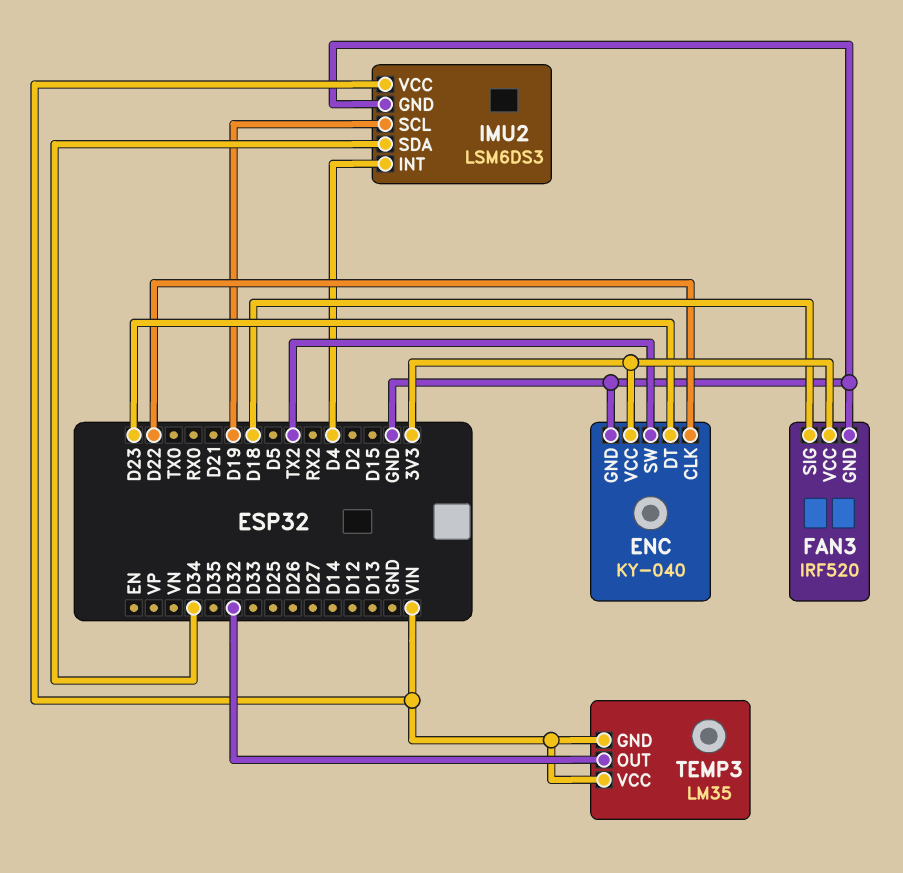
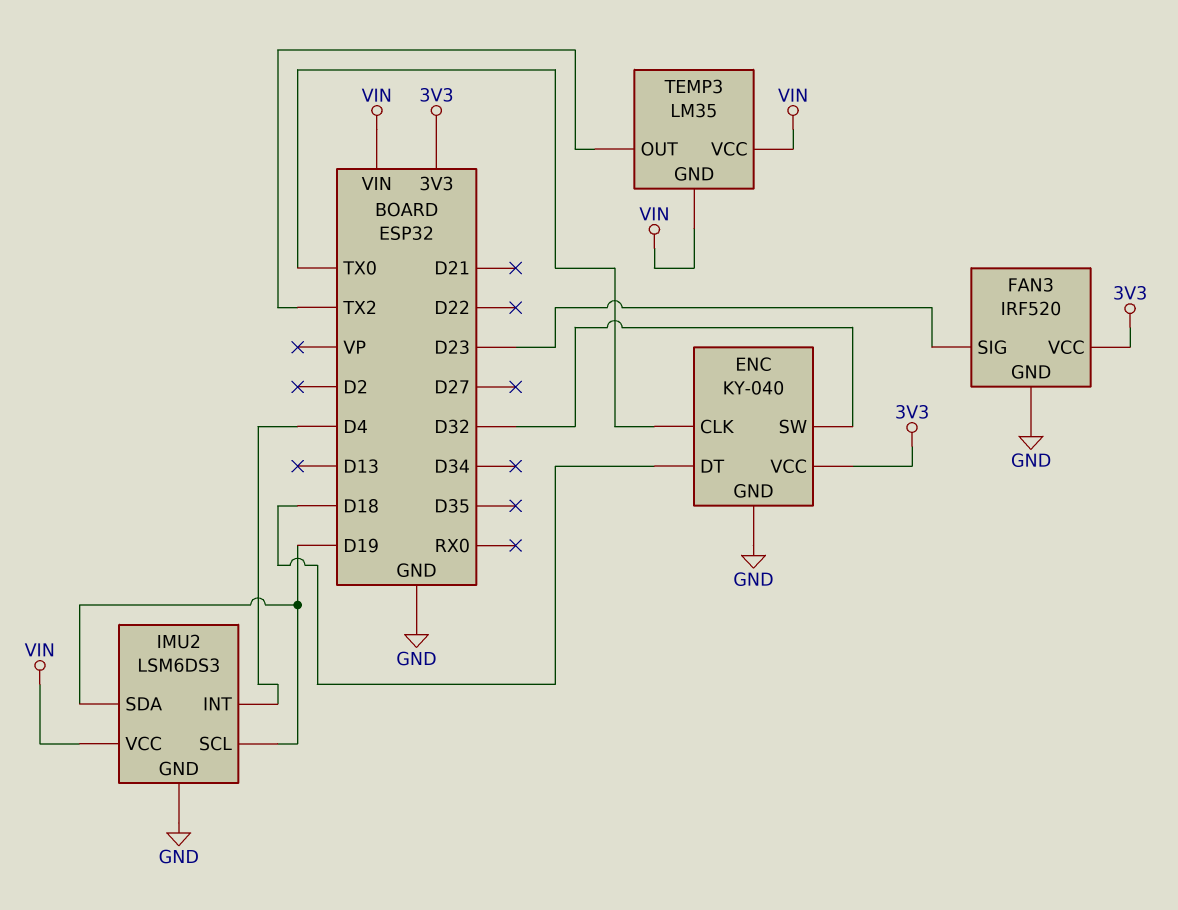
ENC pin CLK: D22 -> TX0
ENC pin DT: D23 -> D18
ENC pin SW: TX2 -> D32
FAN3 pin SIG: D18 -> D23
IMU2 pin SDA: D34 -> D19
TEMP3 pin OUT: D32 -> TX2

